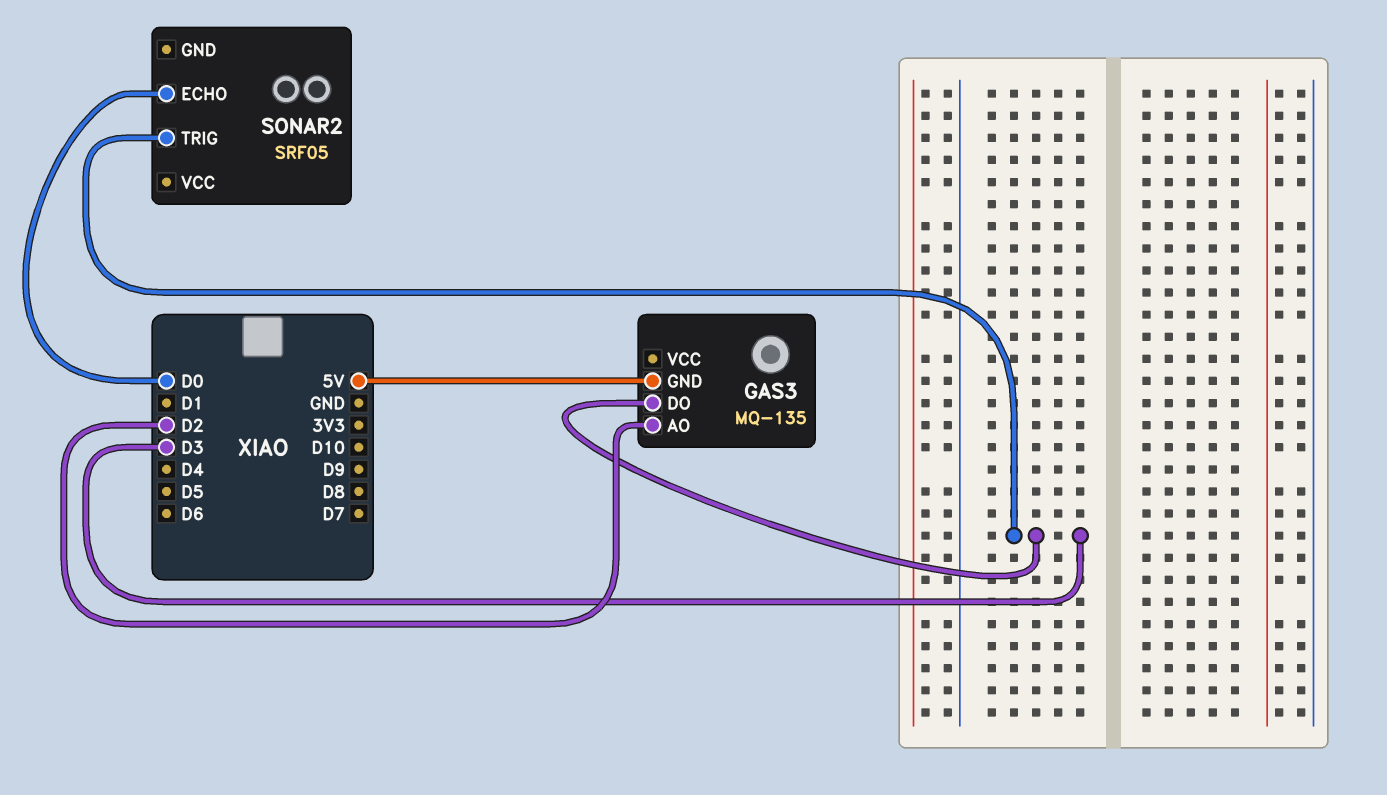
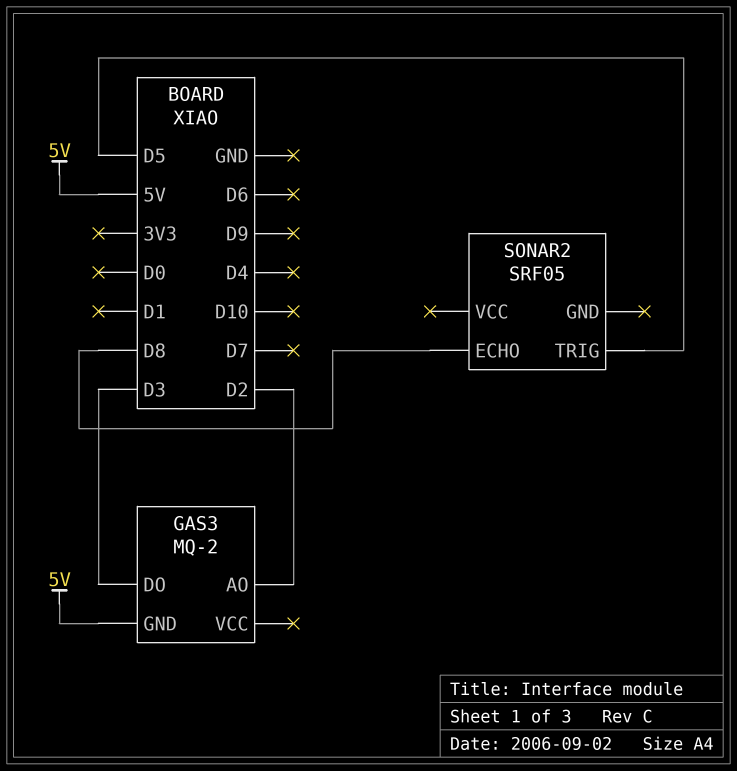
GAS3: MQ-135 -> MQ-2
SONAR2 pin ECHO: D0 -> D8
SONAR2 pin TRIG: D3 -> D5

